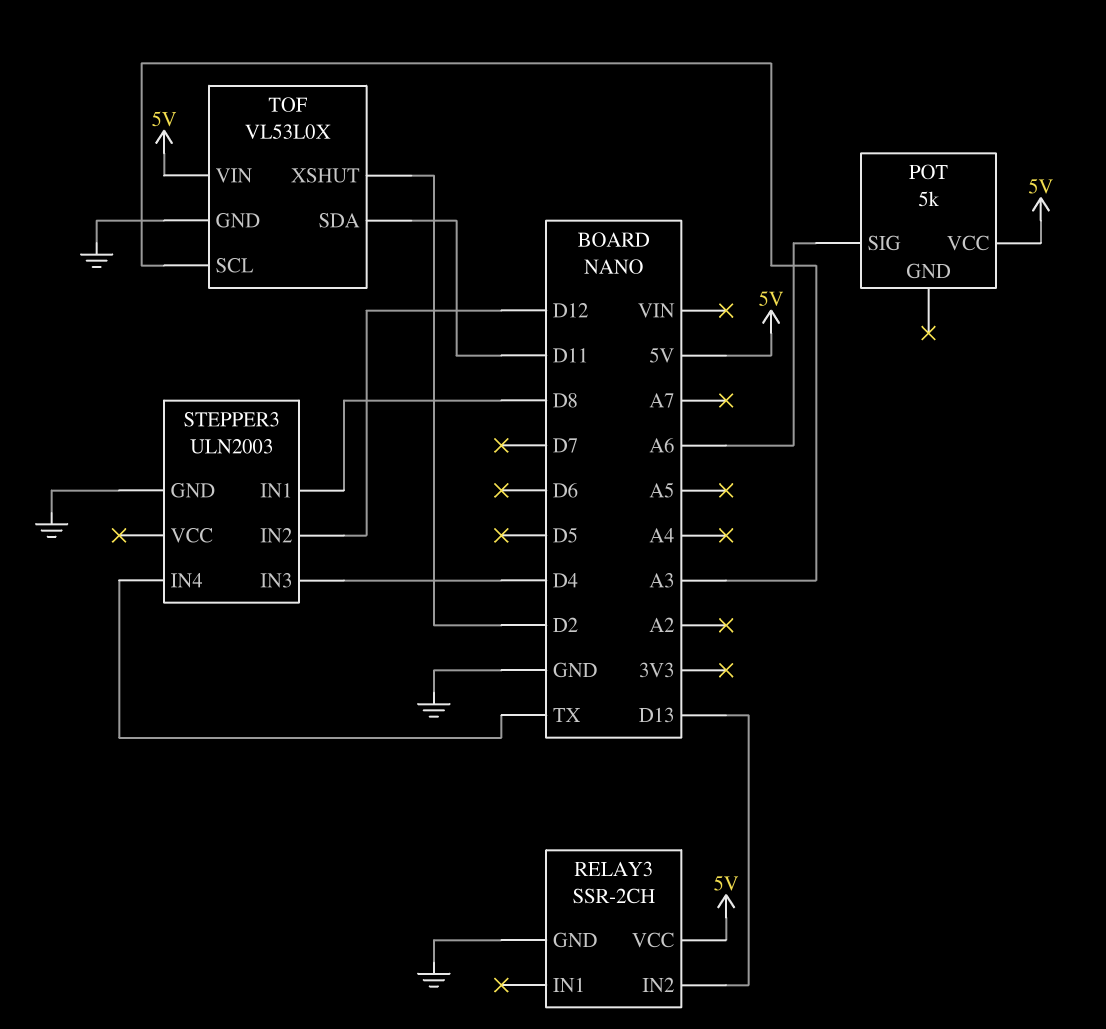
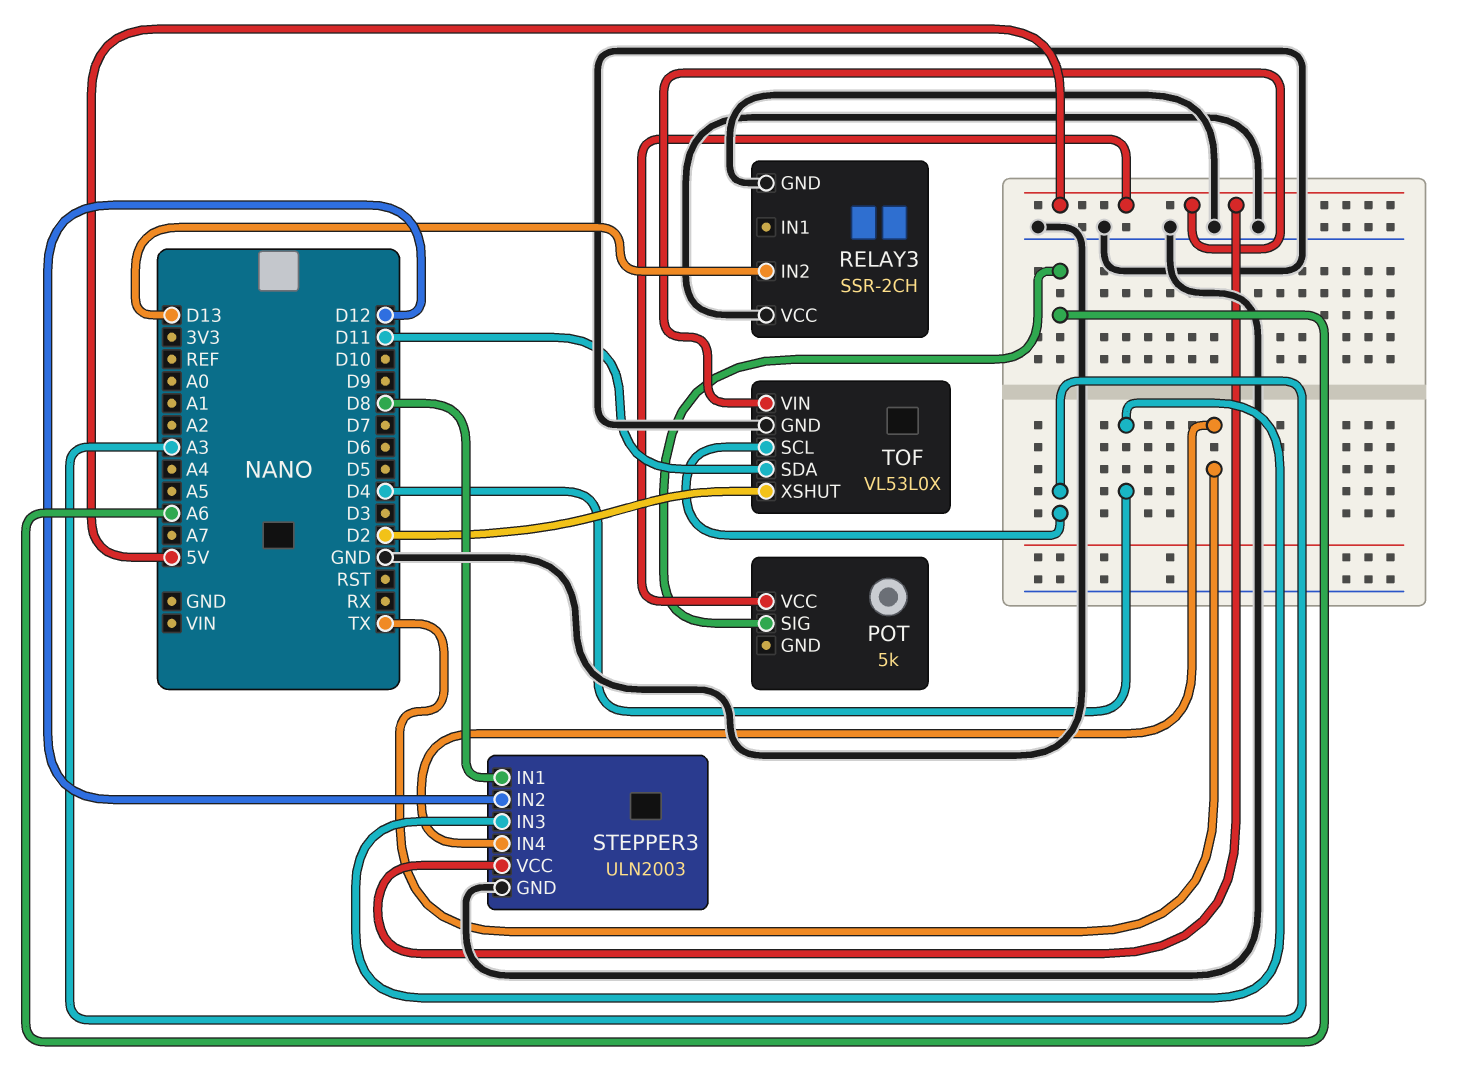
RELAY3 pin VCC: 5V -> GND
STEPPER3 pin VCC: none -> 5V

